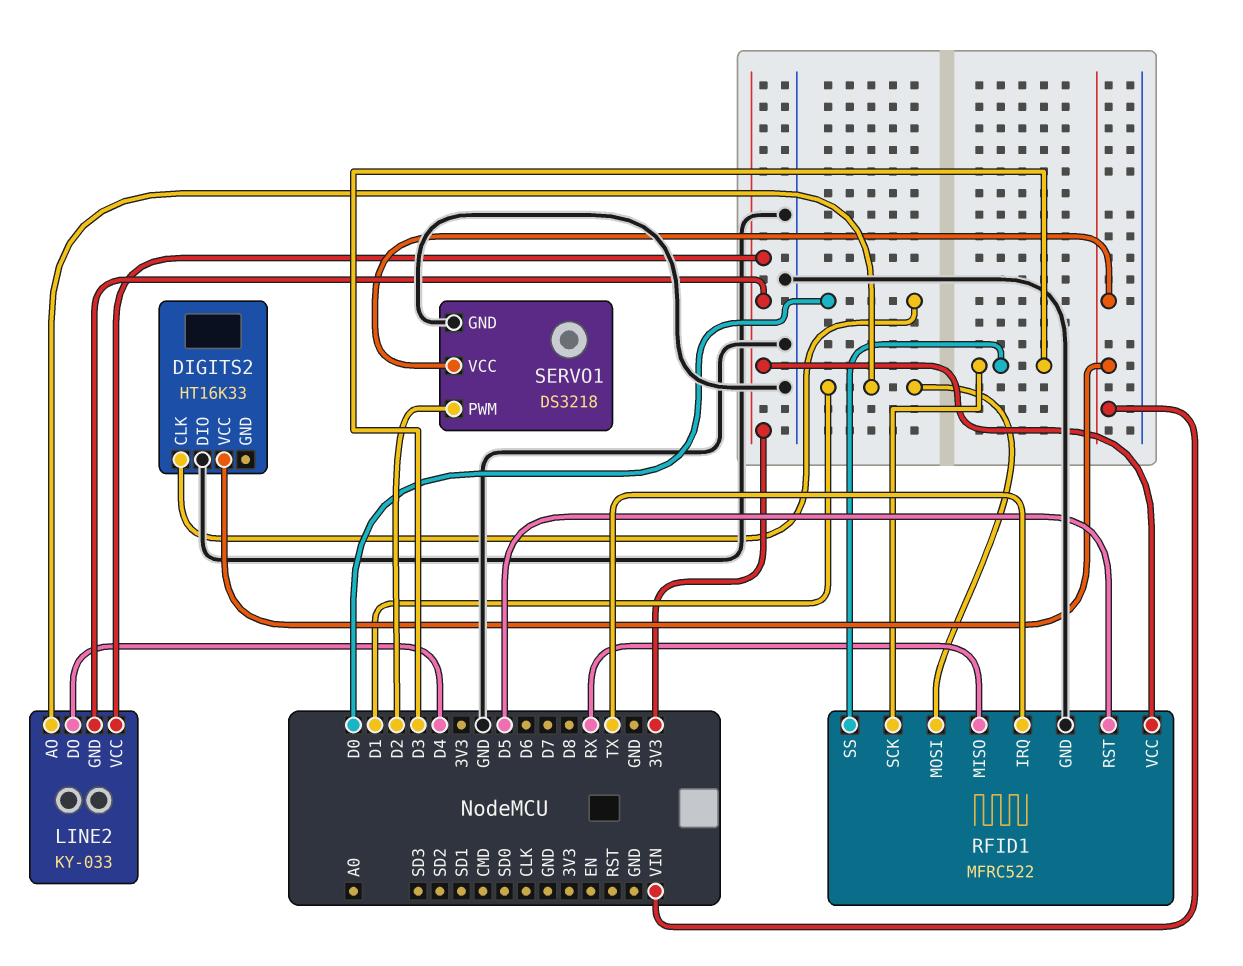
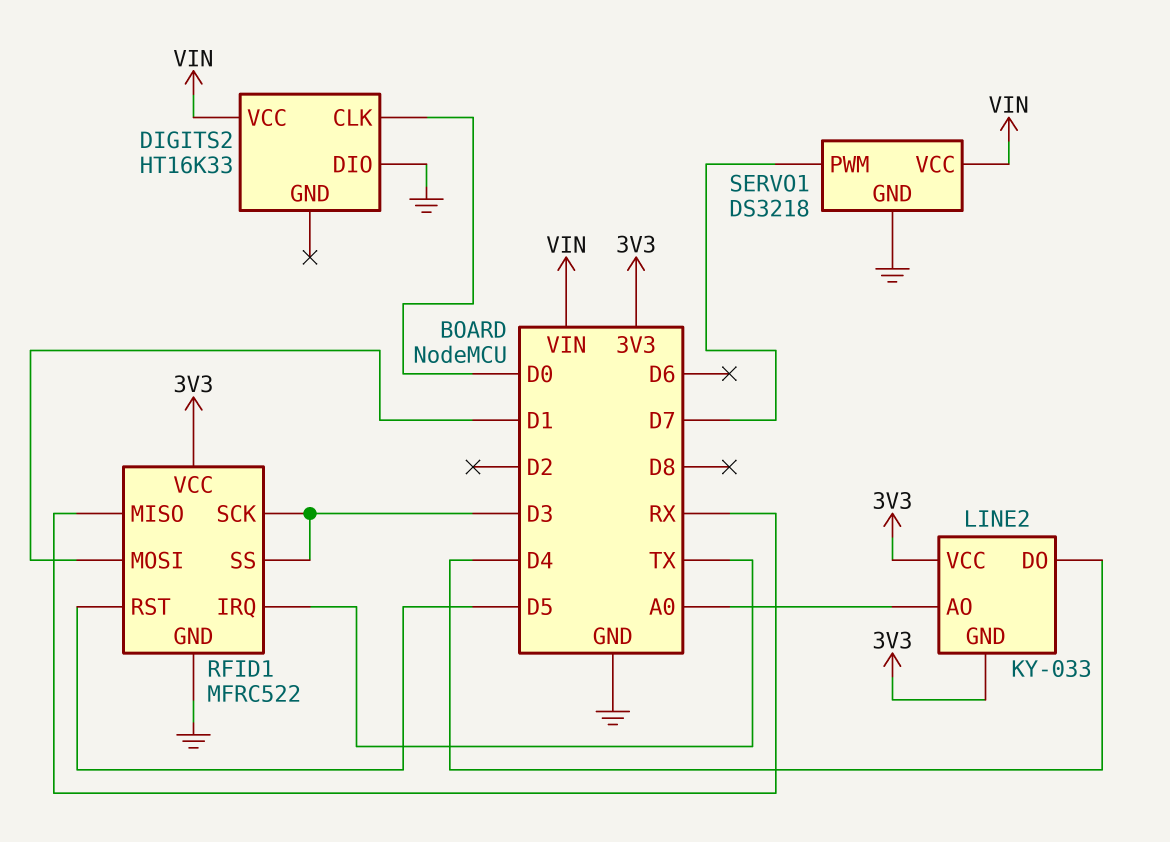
LINE2 pin AO: D1 -> A0
SERVO1 pin PWM: D2 -> D7

